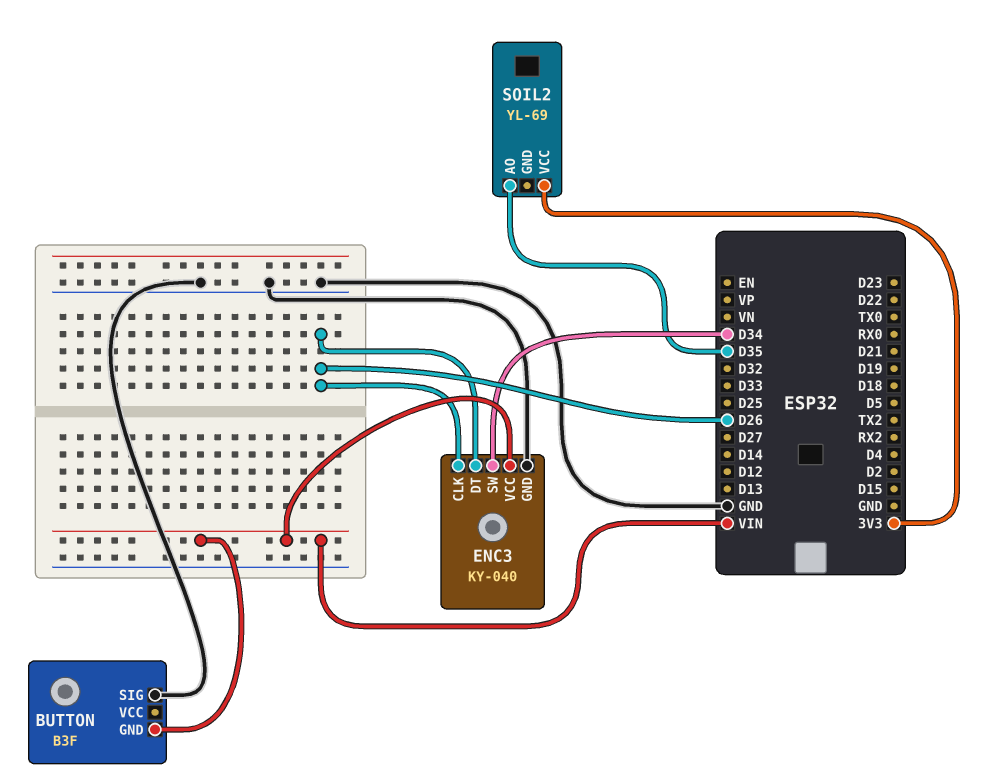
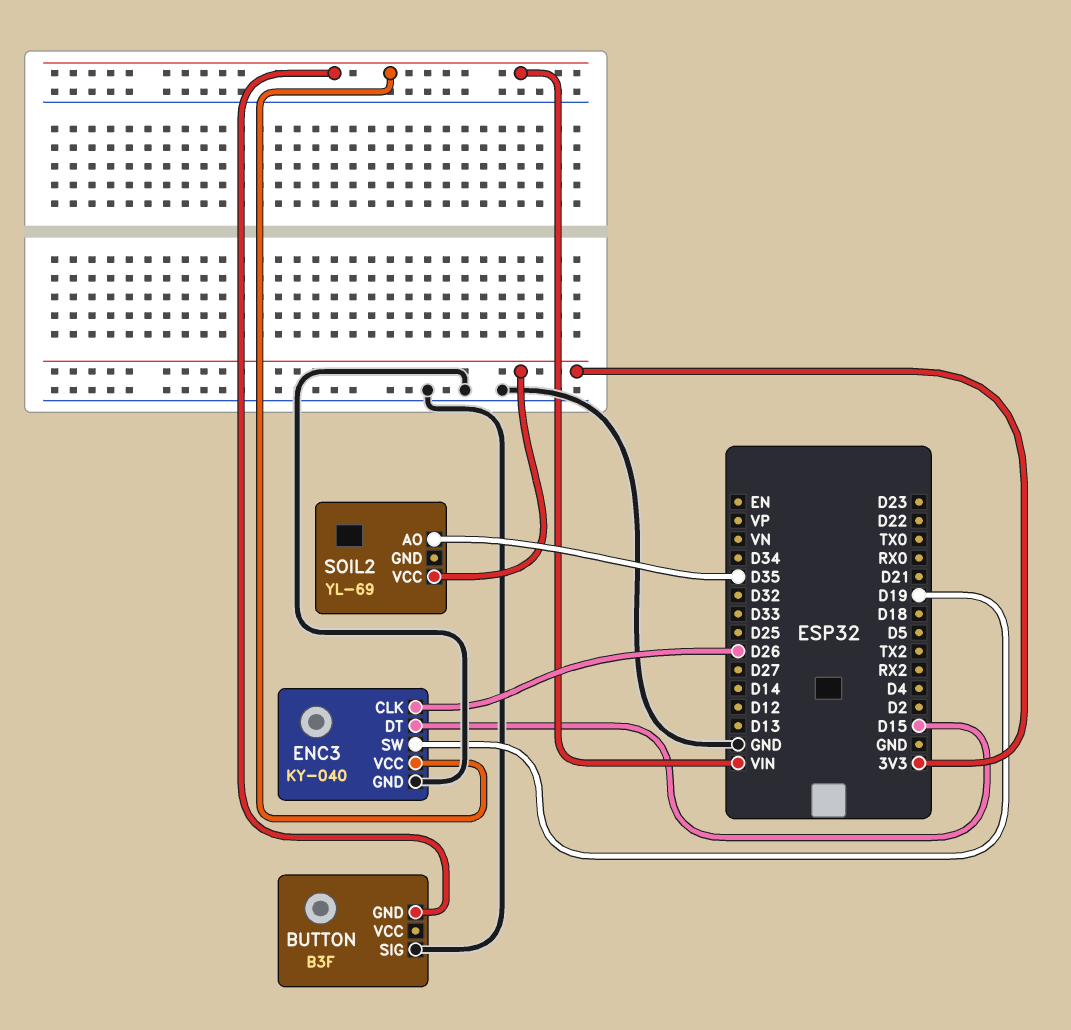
ENC3 pin DT: D26 -> D15
ENC3 pin SW: D34 -> D19

